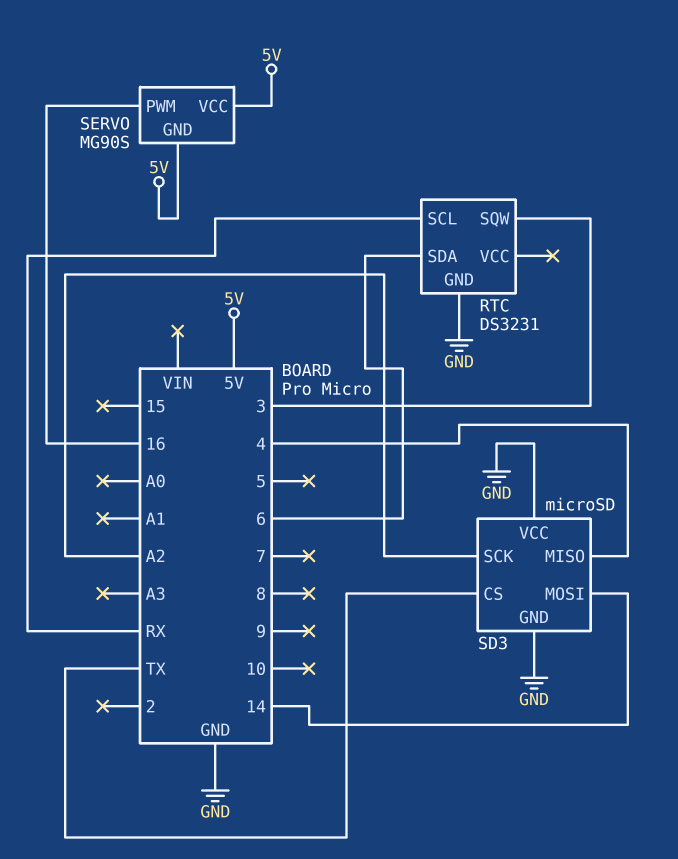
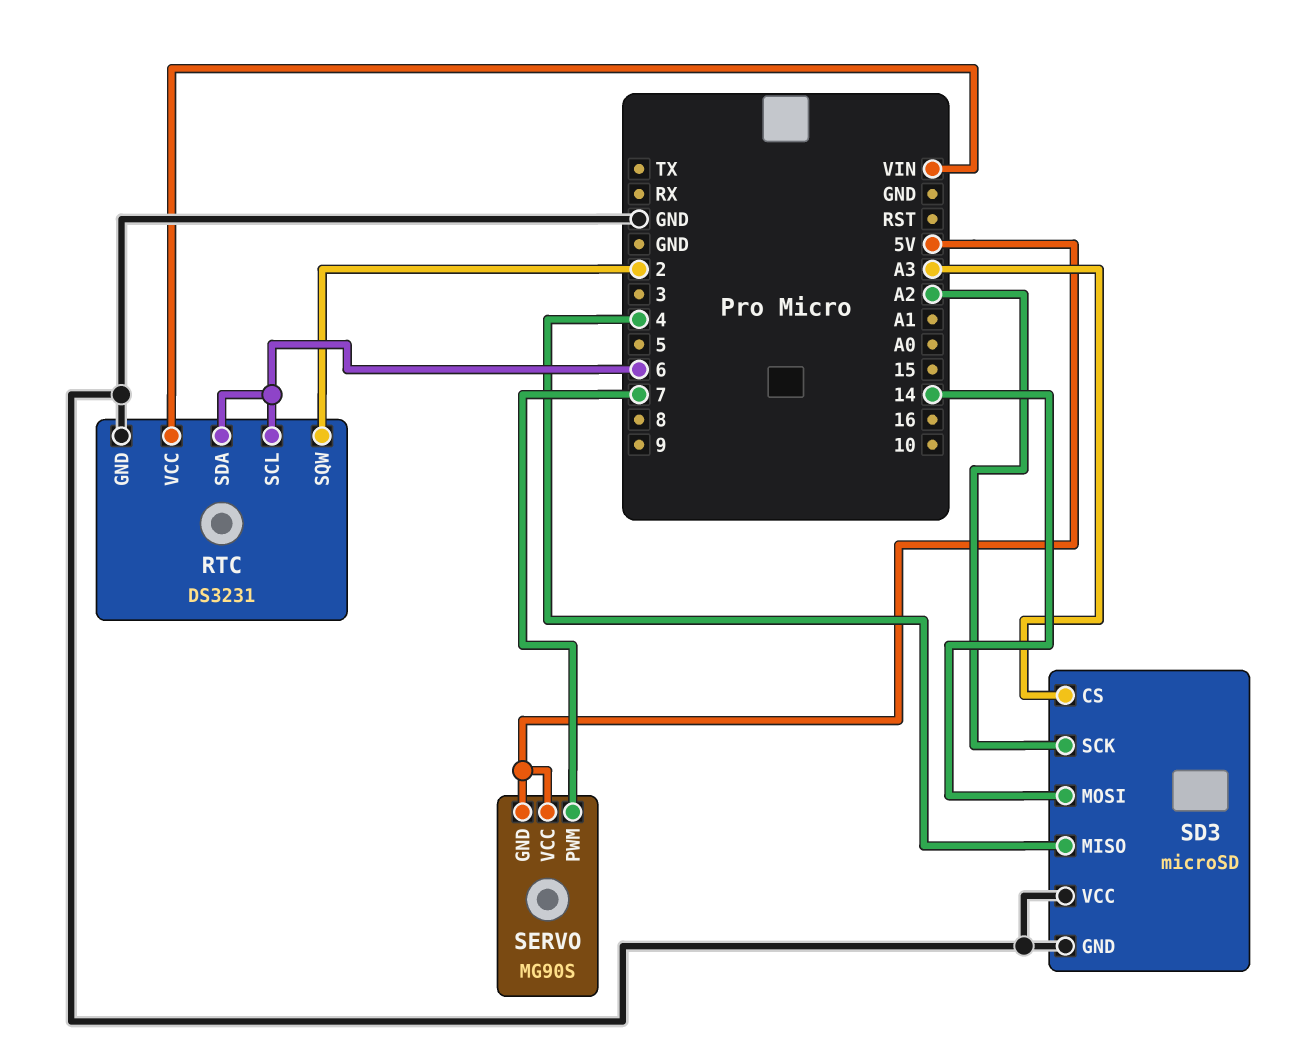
RTC pin SCL: RX -> 6
RTC pin SQW: 3 -> 2
RTC pin VCC: none -> VIN
SD3 pin CS: TX -> A3
SERVO pin PWM: 16 -> 7

